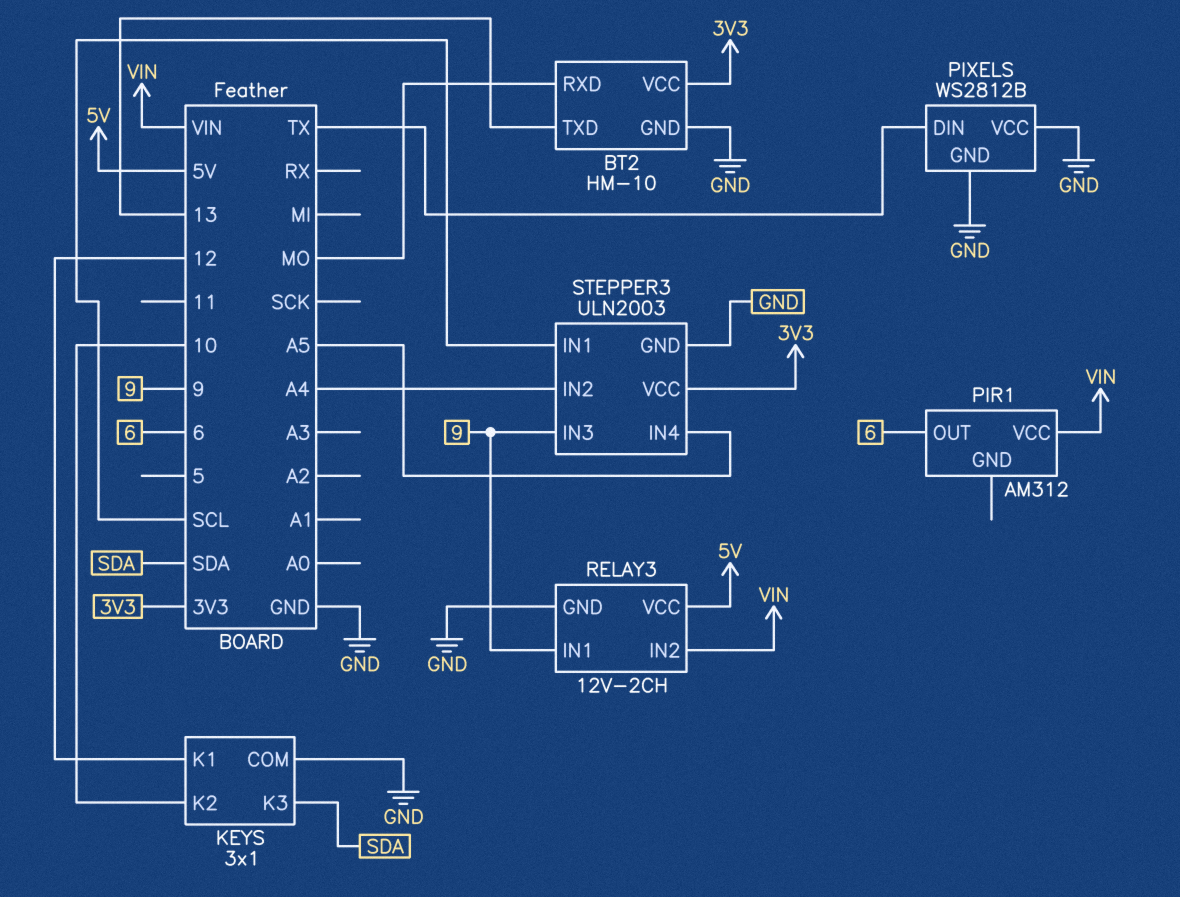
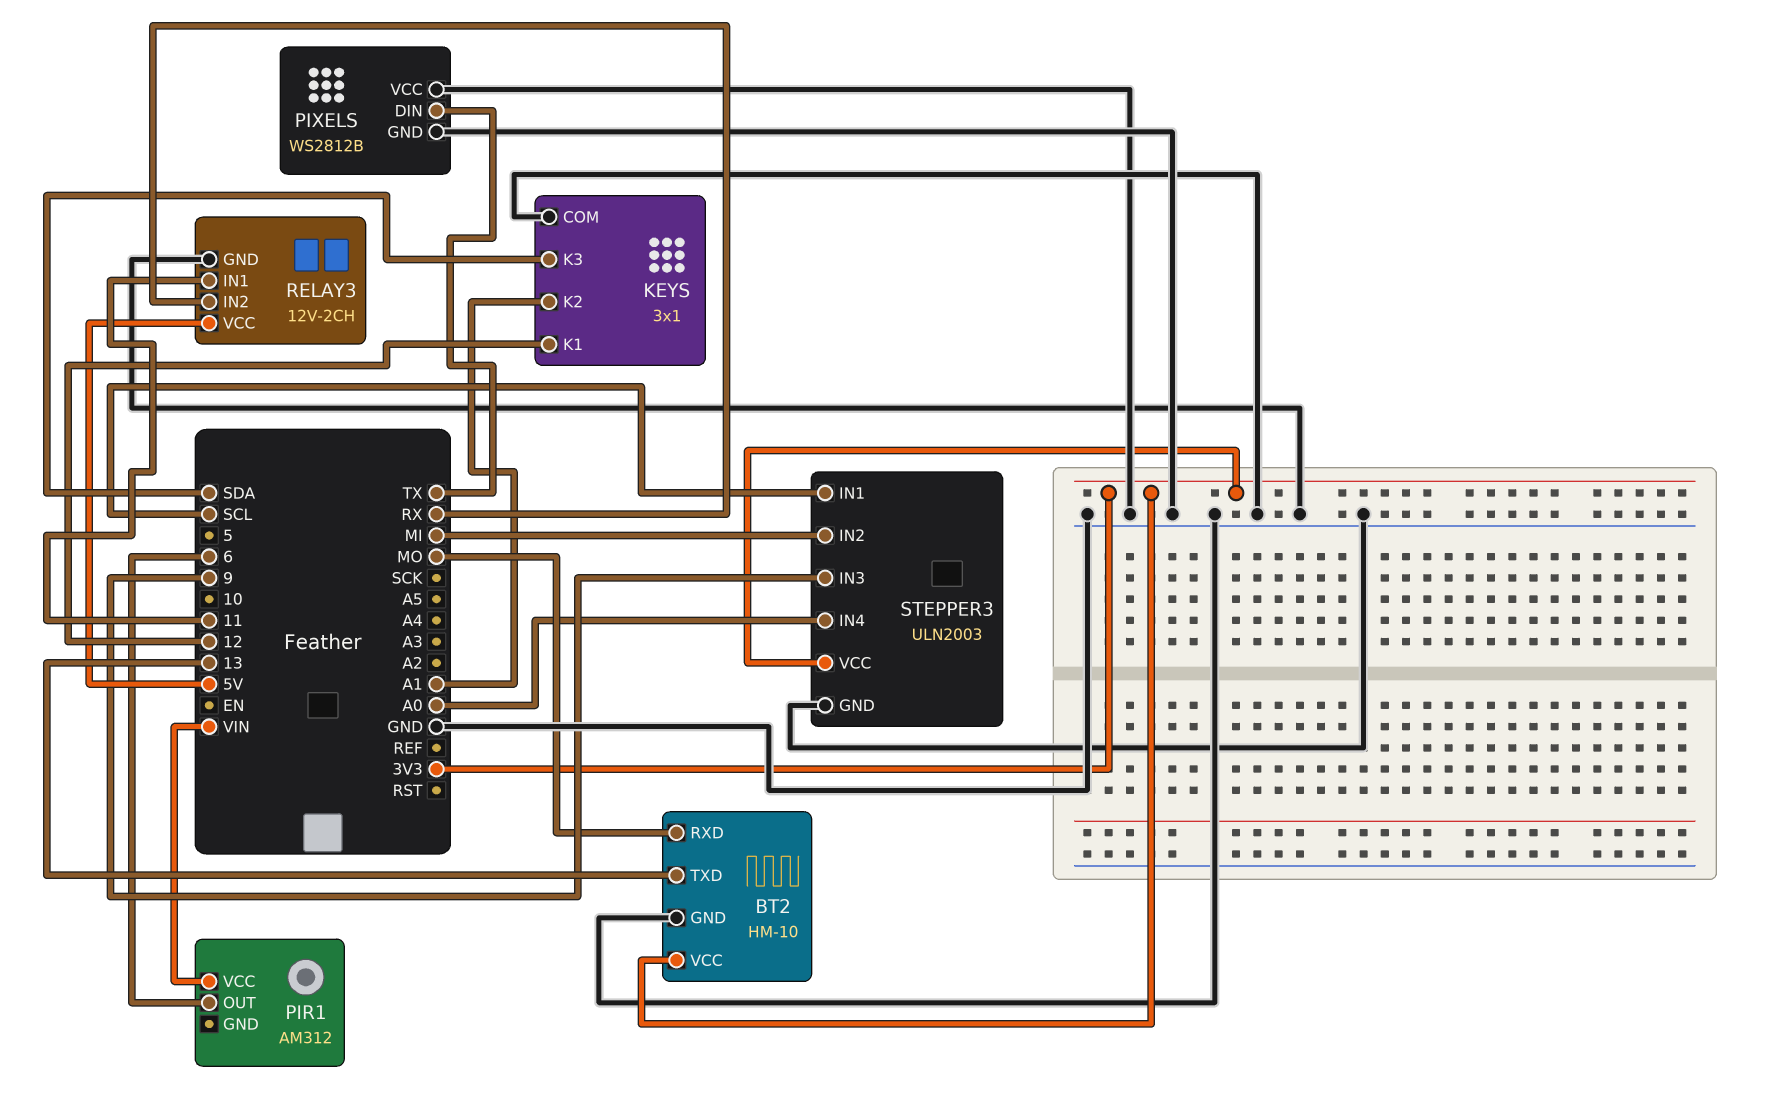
KEYS pin K2: 10 -> A1
RELAY3 pin IN1: 9 -> 11
RELAY3 pin IN2: VIN -> RX
STEPPER3 pin IN2: A4 -> MI
STEPPER3 pin IN4: A5 -> A0

